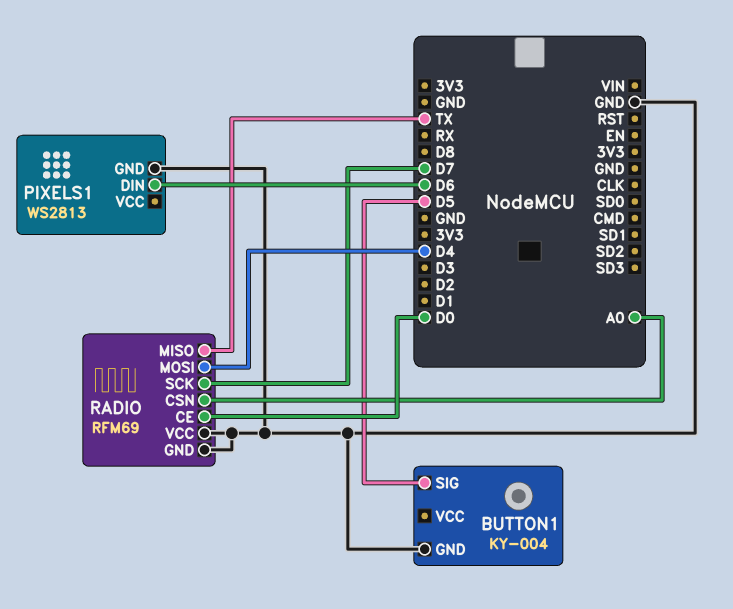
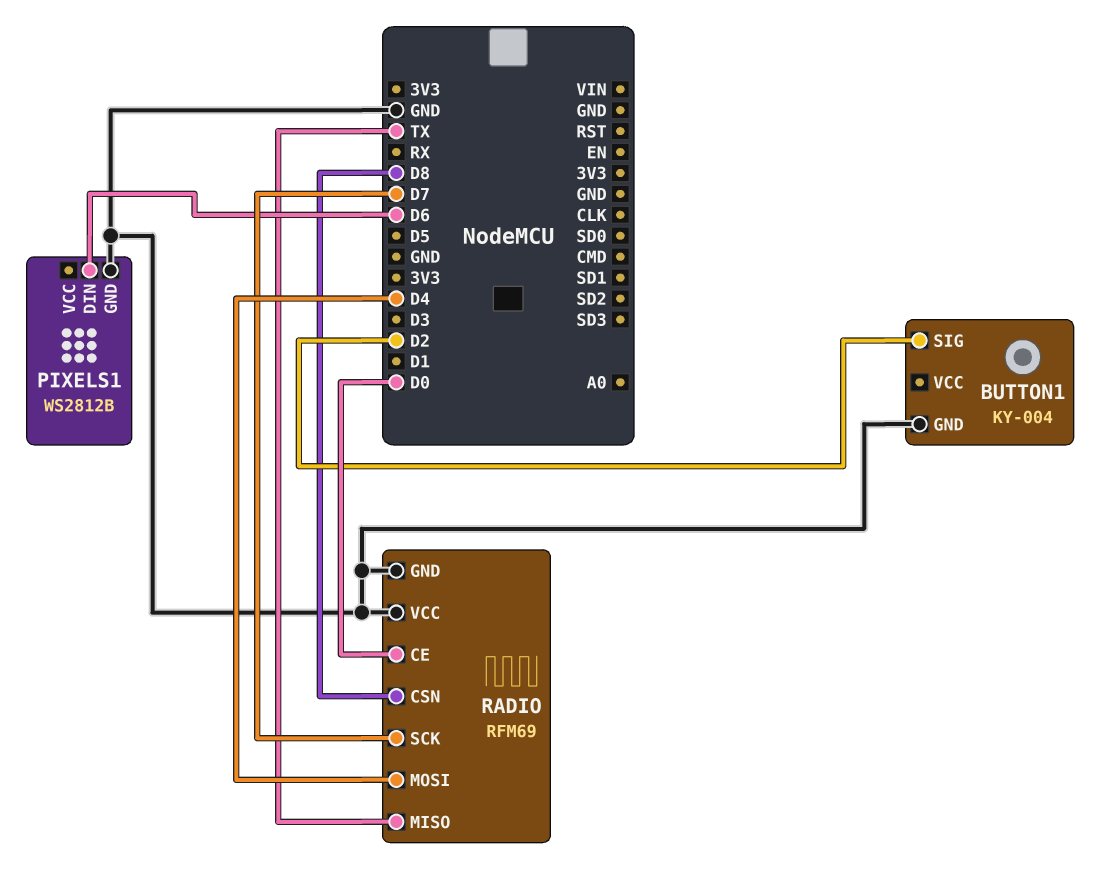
BUTTON1 pin SIG: D5 -> D2
PIXELS1: WS2813 -> WS2812B
RADIO pin CSN: A0 -> D8

